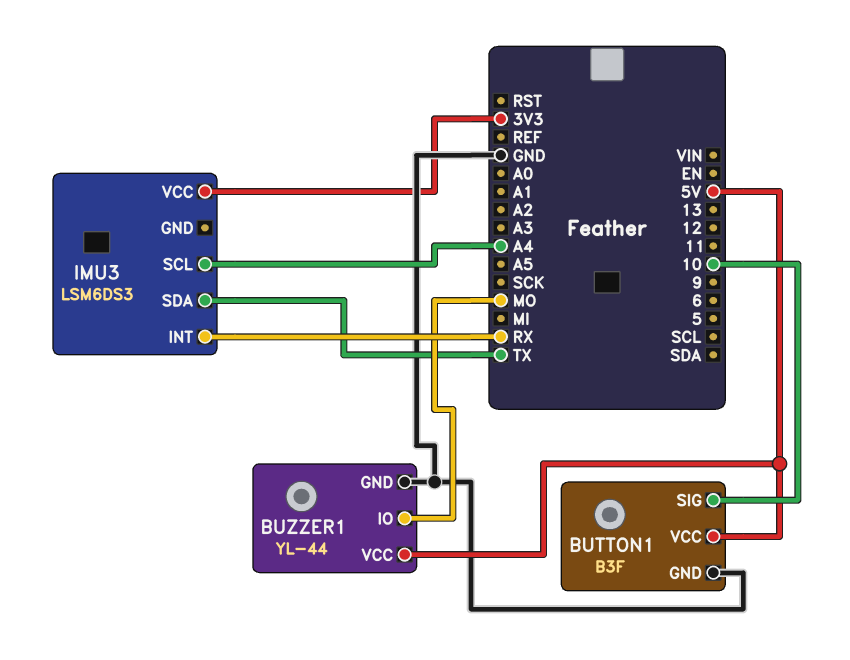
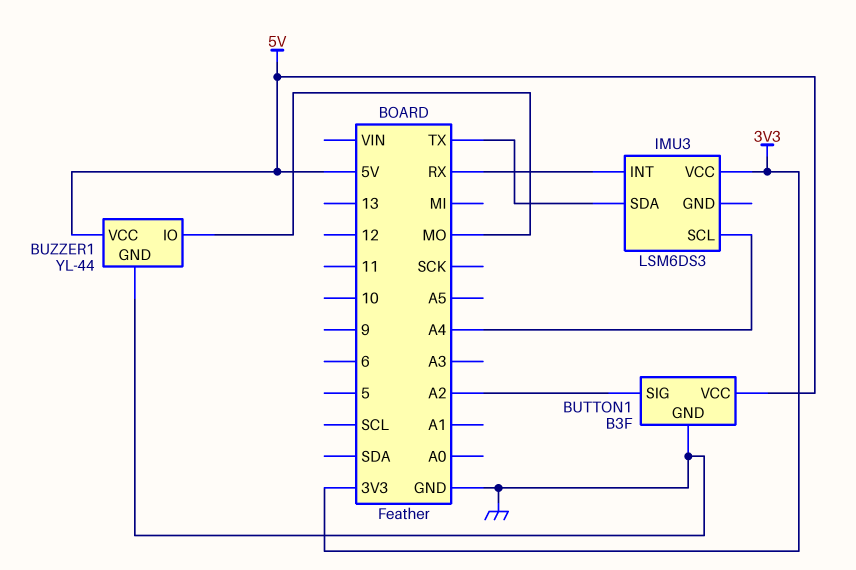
BUTTON1 pin SIG: 10 -> A2

